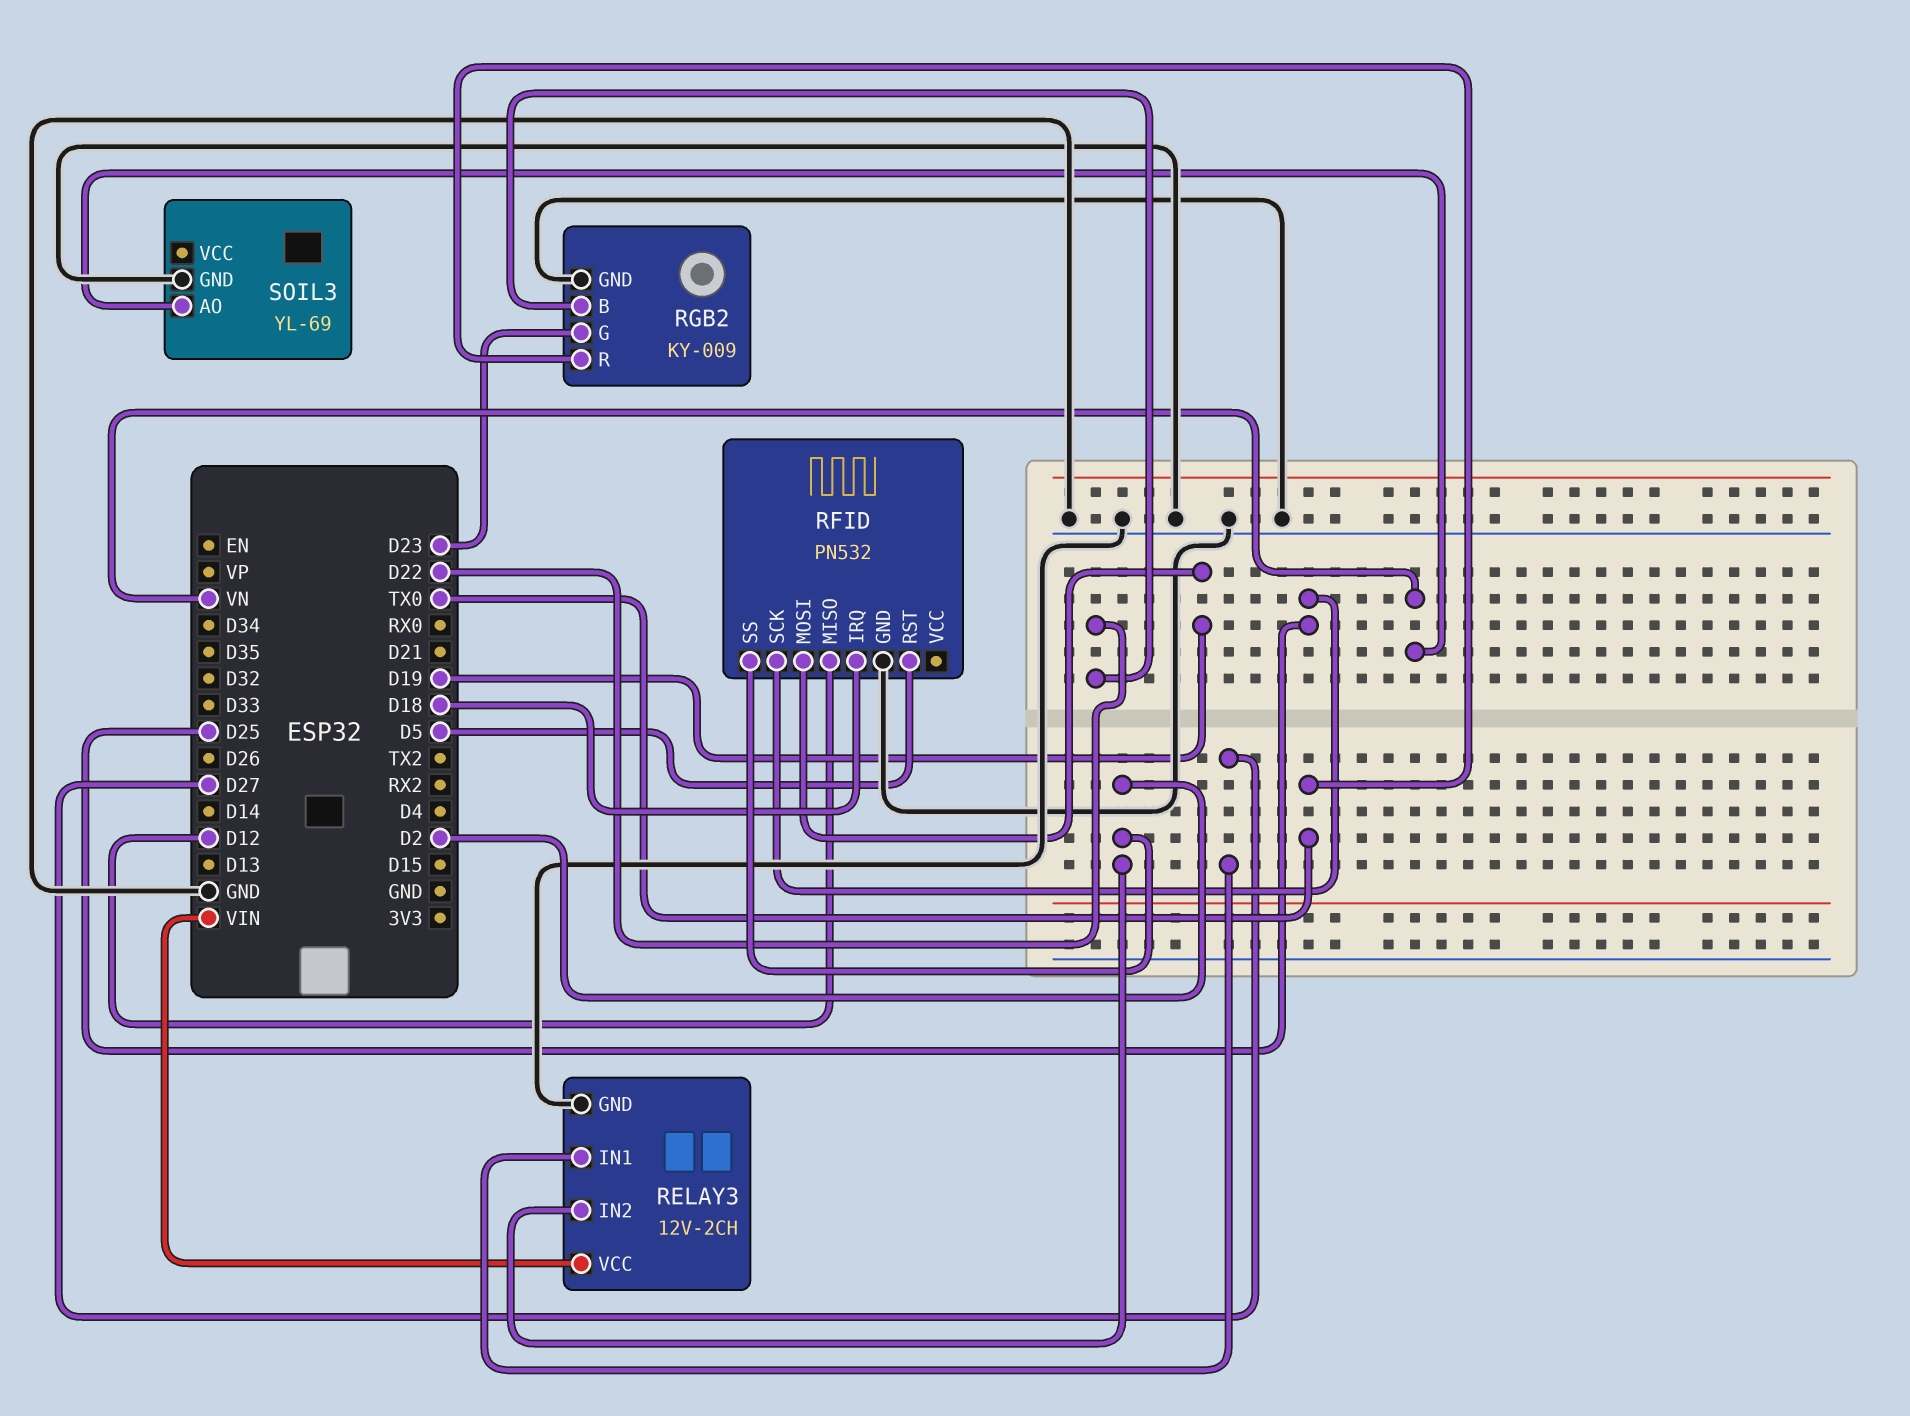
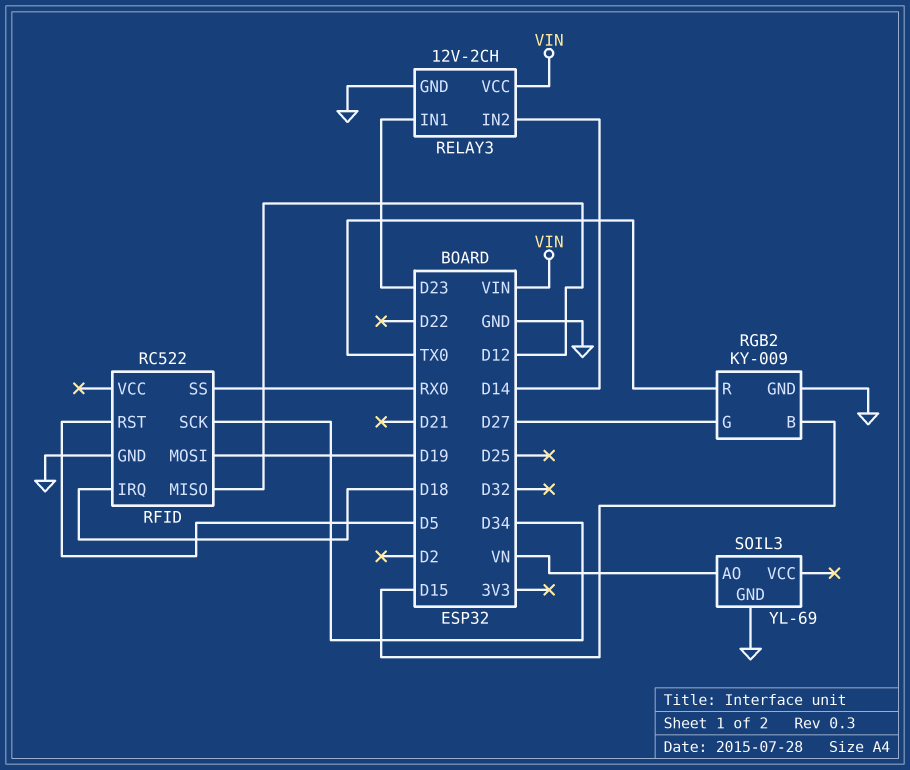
RELAY3 pin IN1: D27 -> D23
RELAY3 pin IN2: D2 -> D14
RFID: PN532 -> RC522
RFID pin SCK: D25 -> D34
RFID pin SS: D2 -> RX0
RGB2 pin B: D22 -> D15
RGB2 pin G: D23 -> D27

